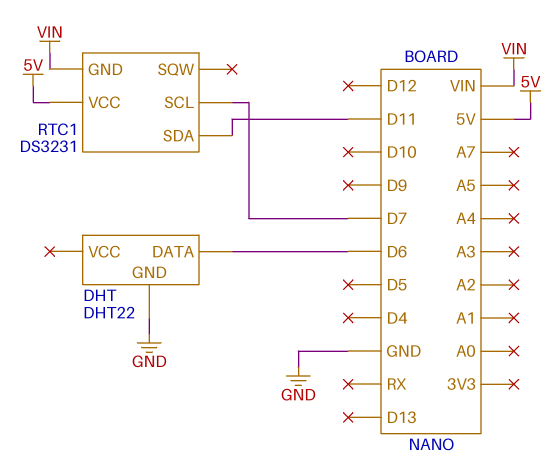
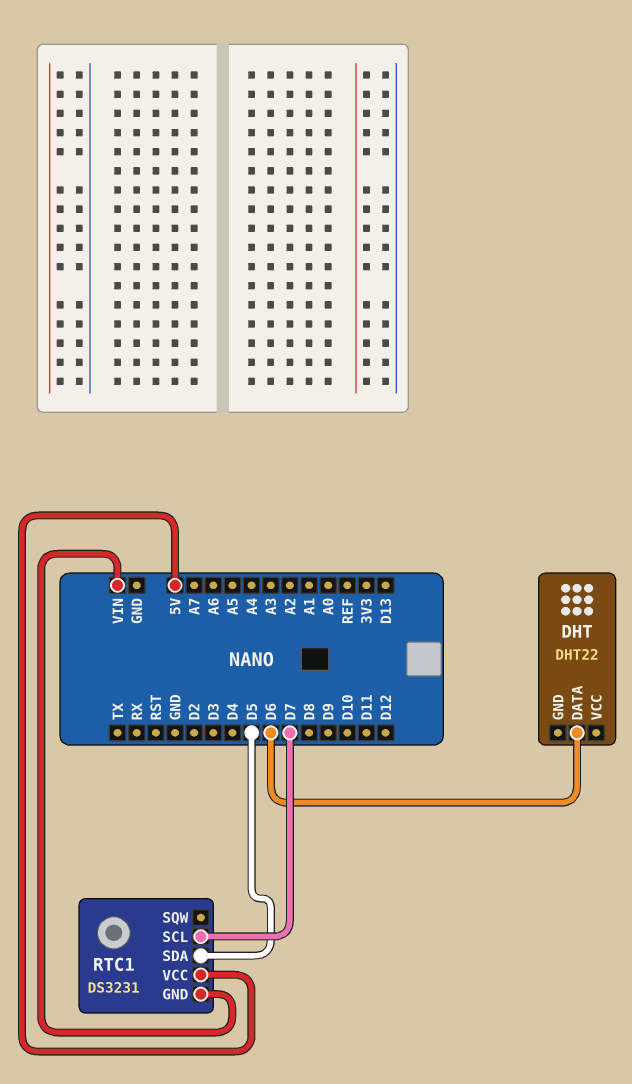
DHT pin GND: GND -> none
RTC1 pin SDA: D11 -> D5

